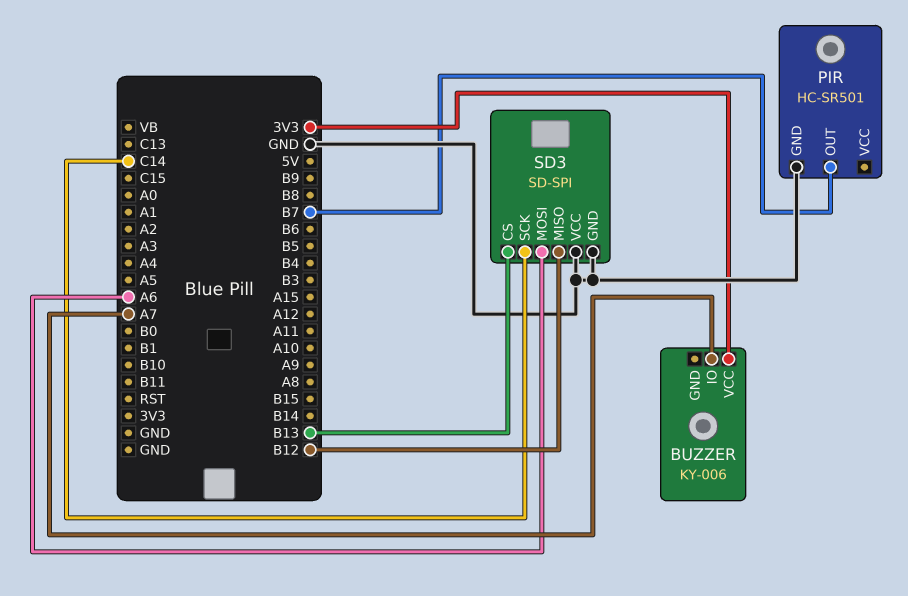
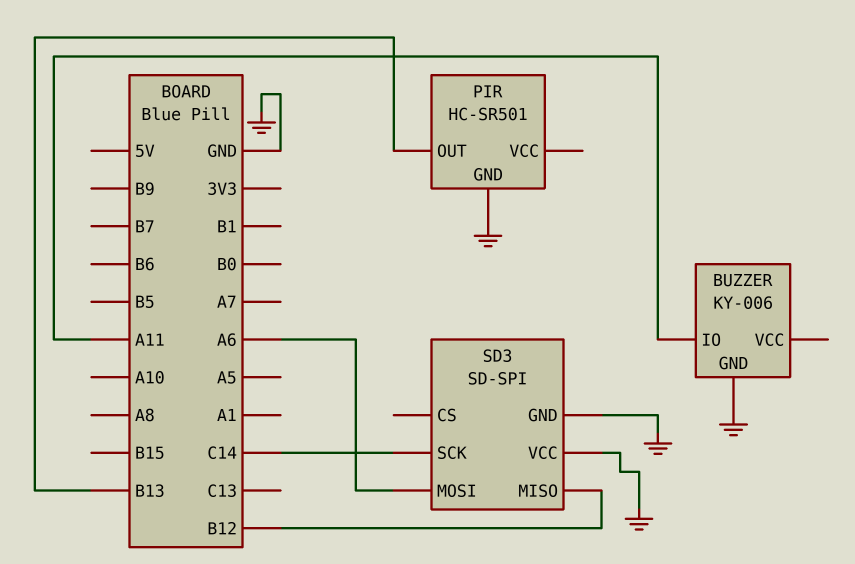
BUZZER pin GND: none -> GND
BUZZER pin IO: A7 -> A11
BUZZER pin VCC: 3V3 -> none
PIR pin OUT: B7 -> B13
SD3 pin CS: B13 -> none

